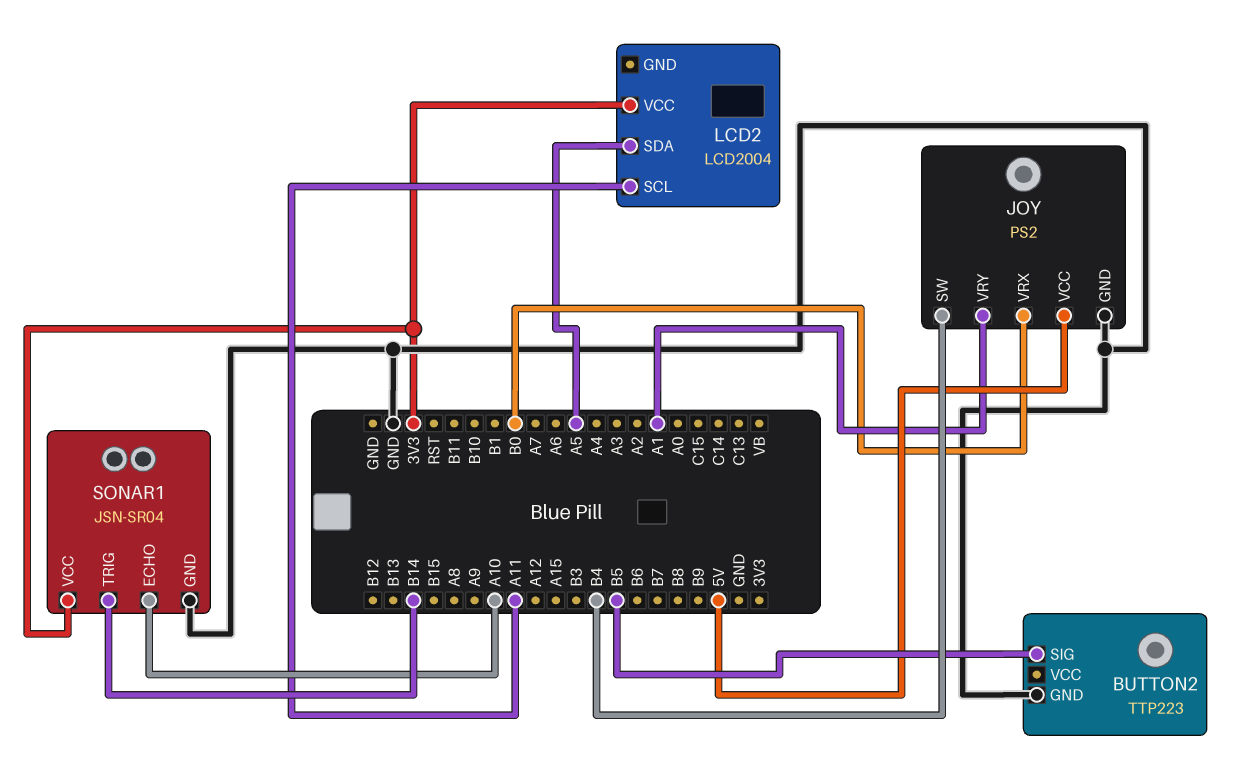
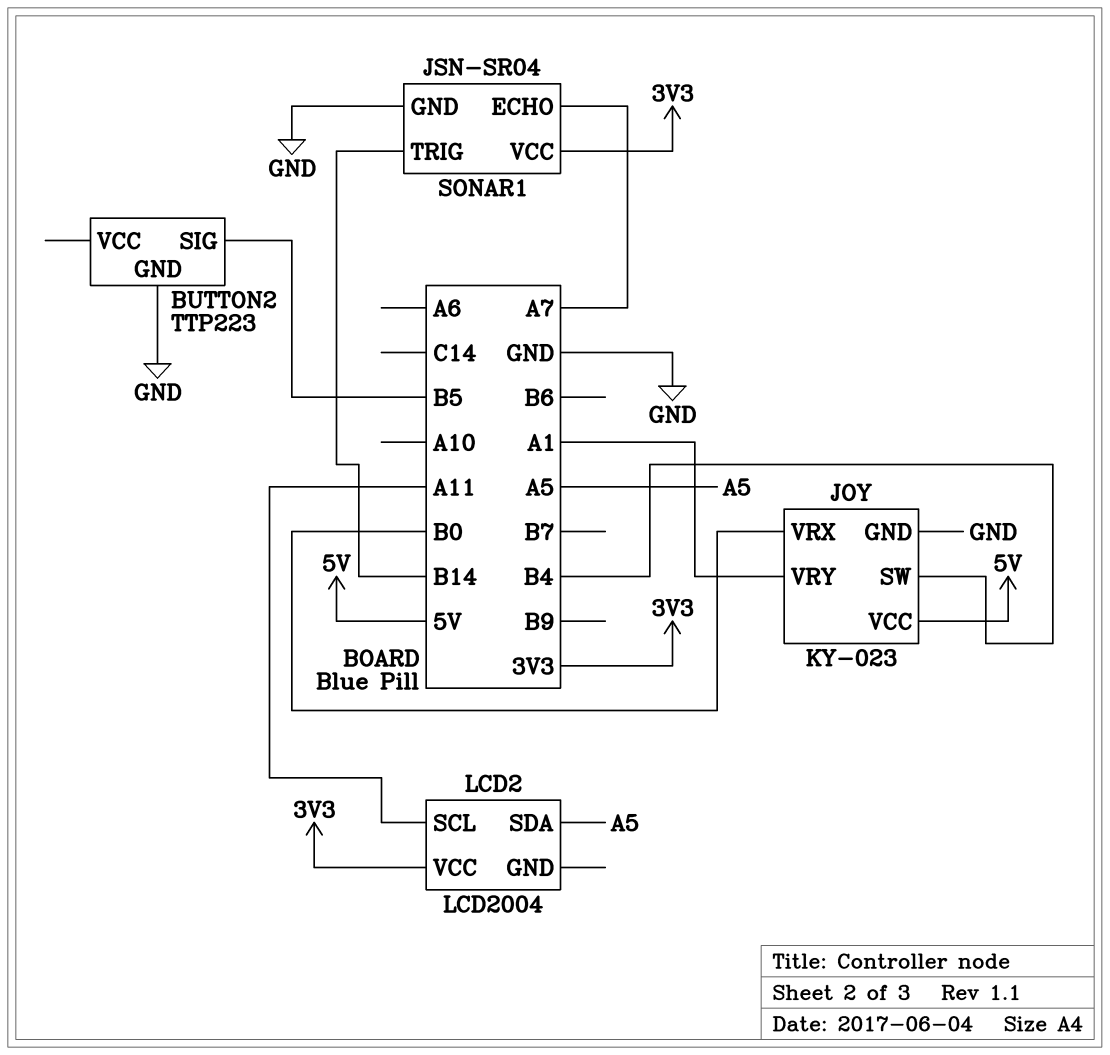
JOY: PS2 -> KY-023
SONAR1 pin ECHO: A10 -> A7

